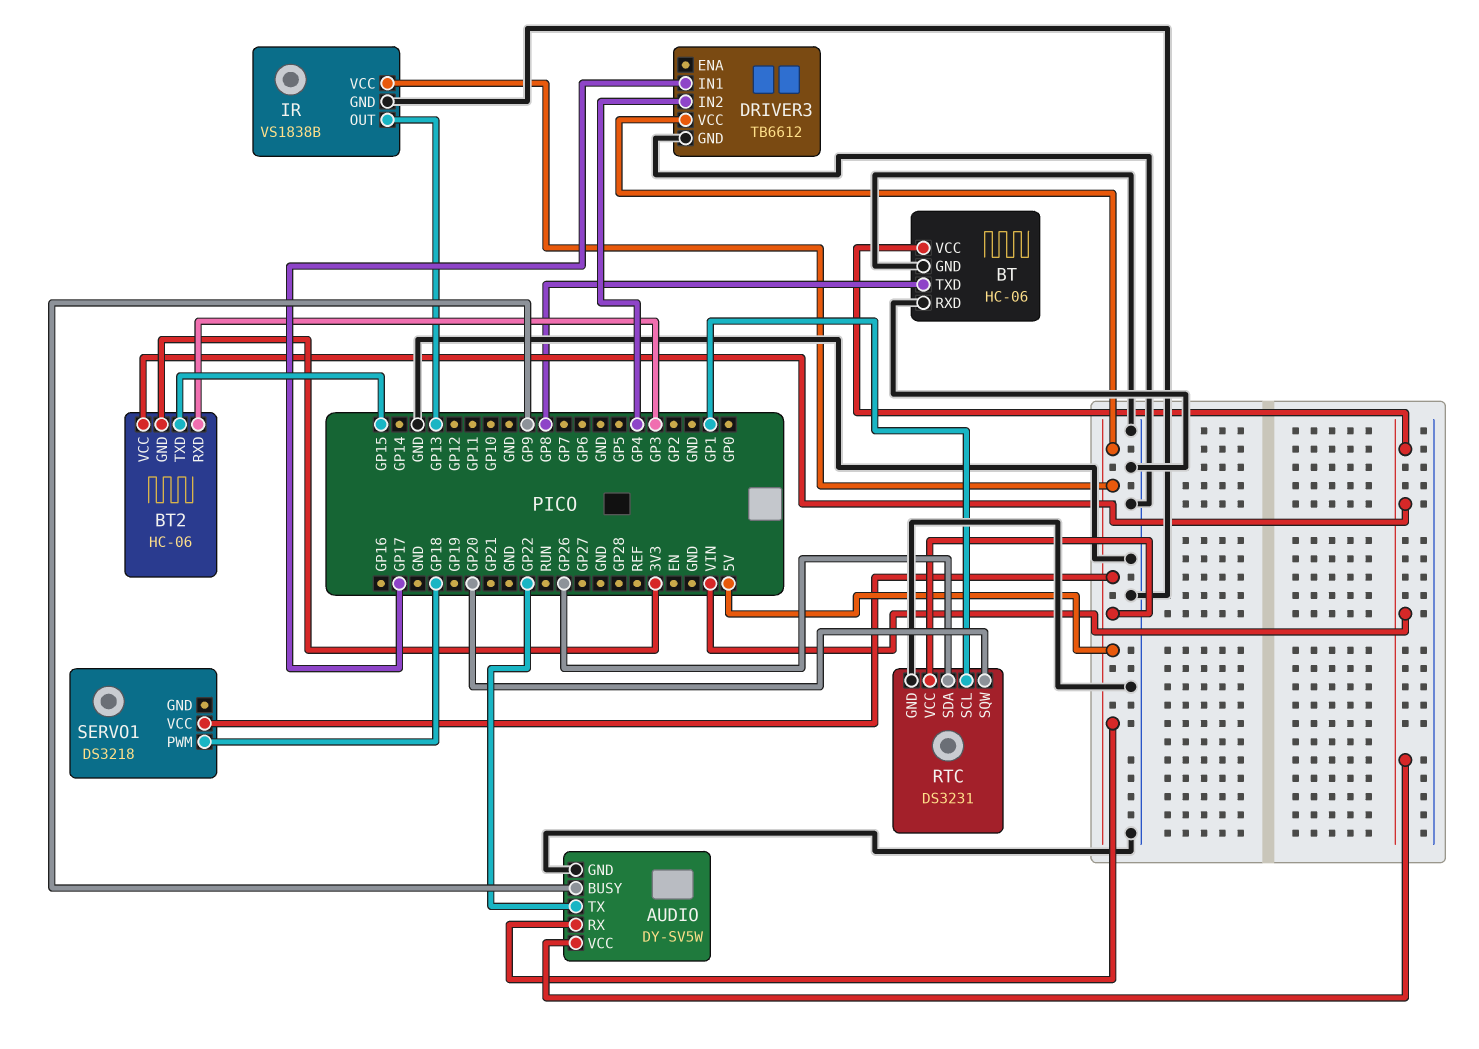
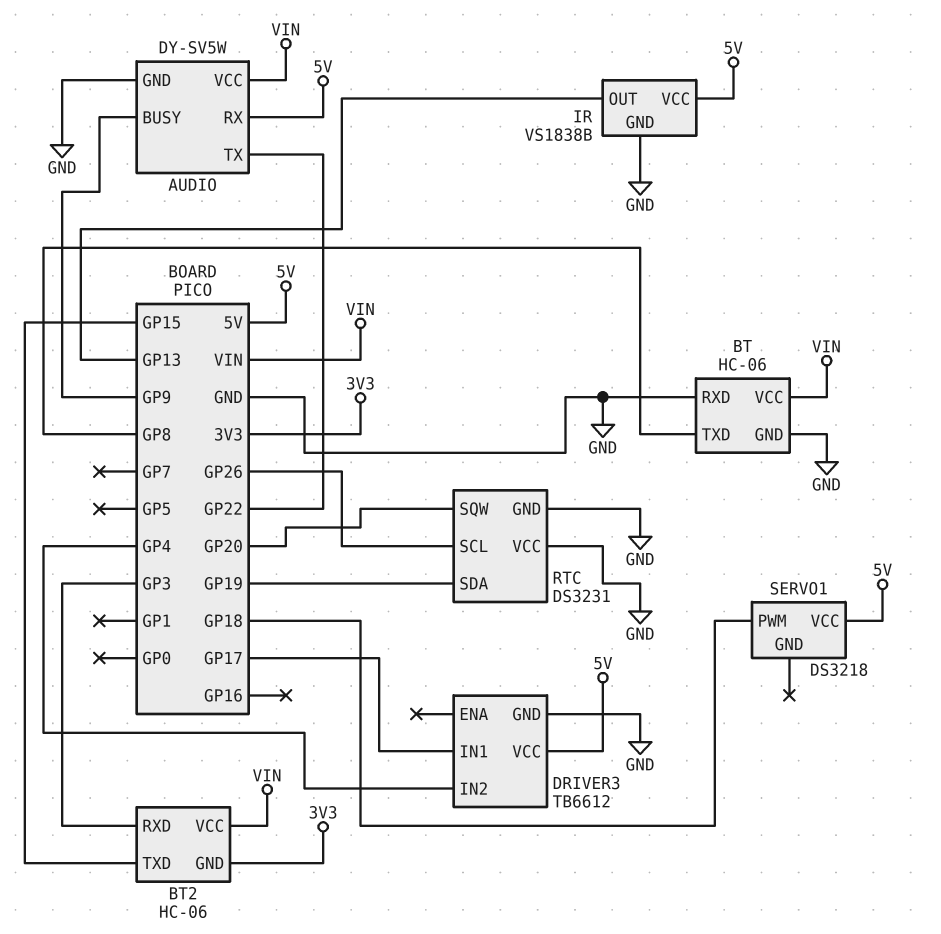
RTC pin SCL: GP1 -> GP26
RTC pin SDA: GP26 -> GP19
RTC pin VCC: 5V -> GND

